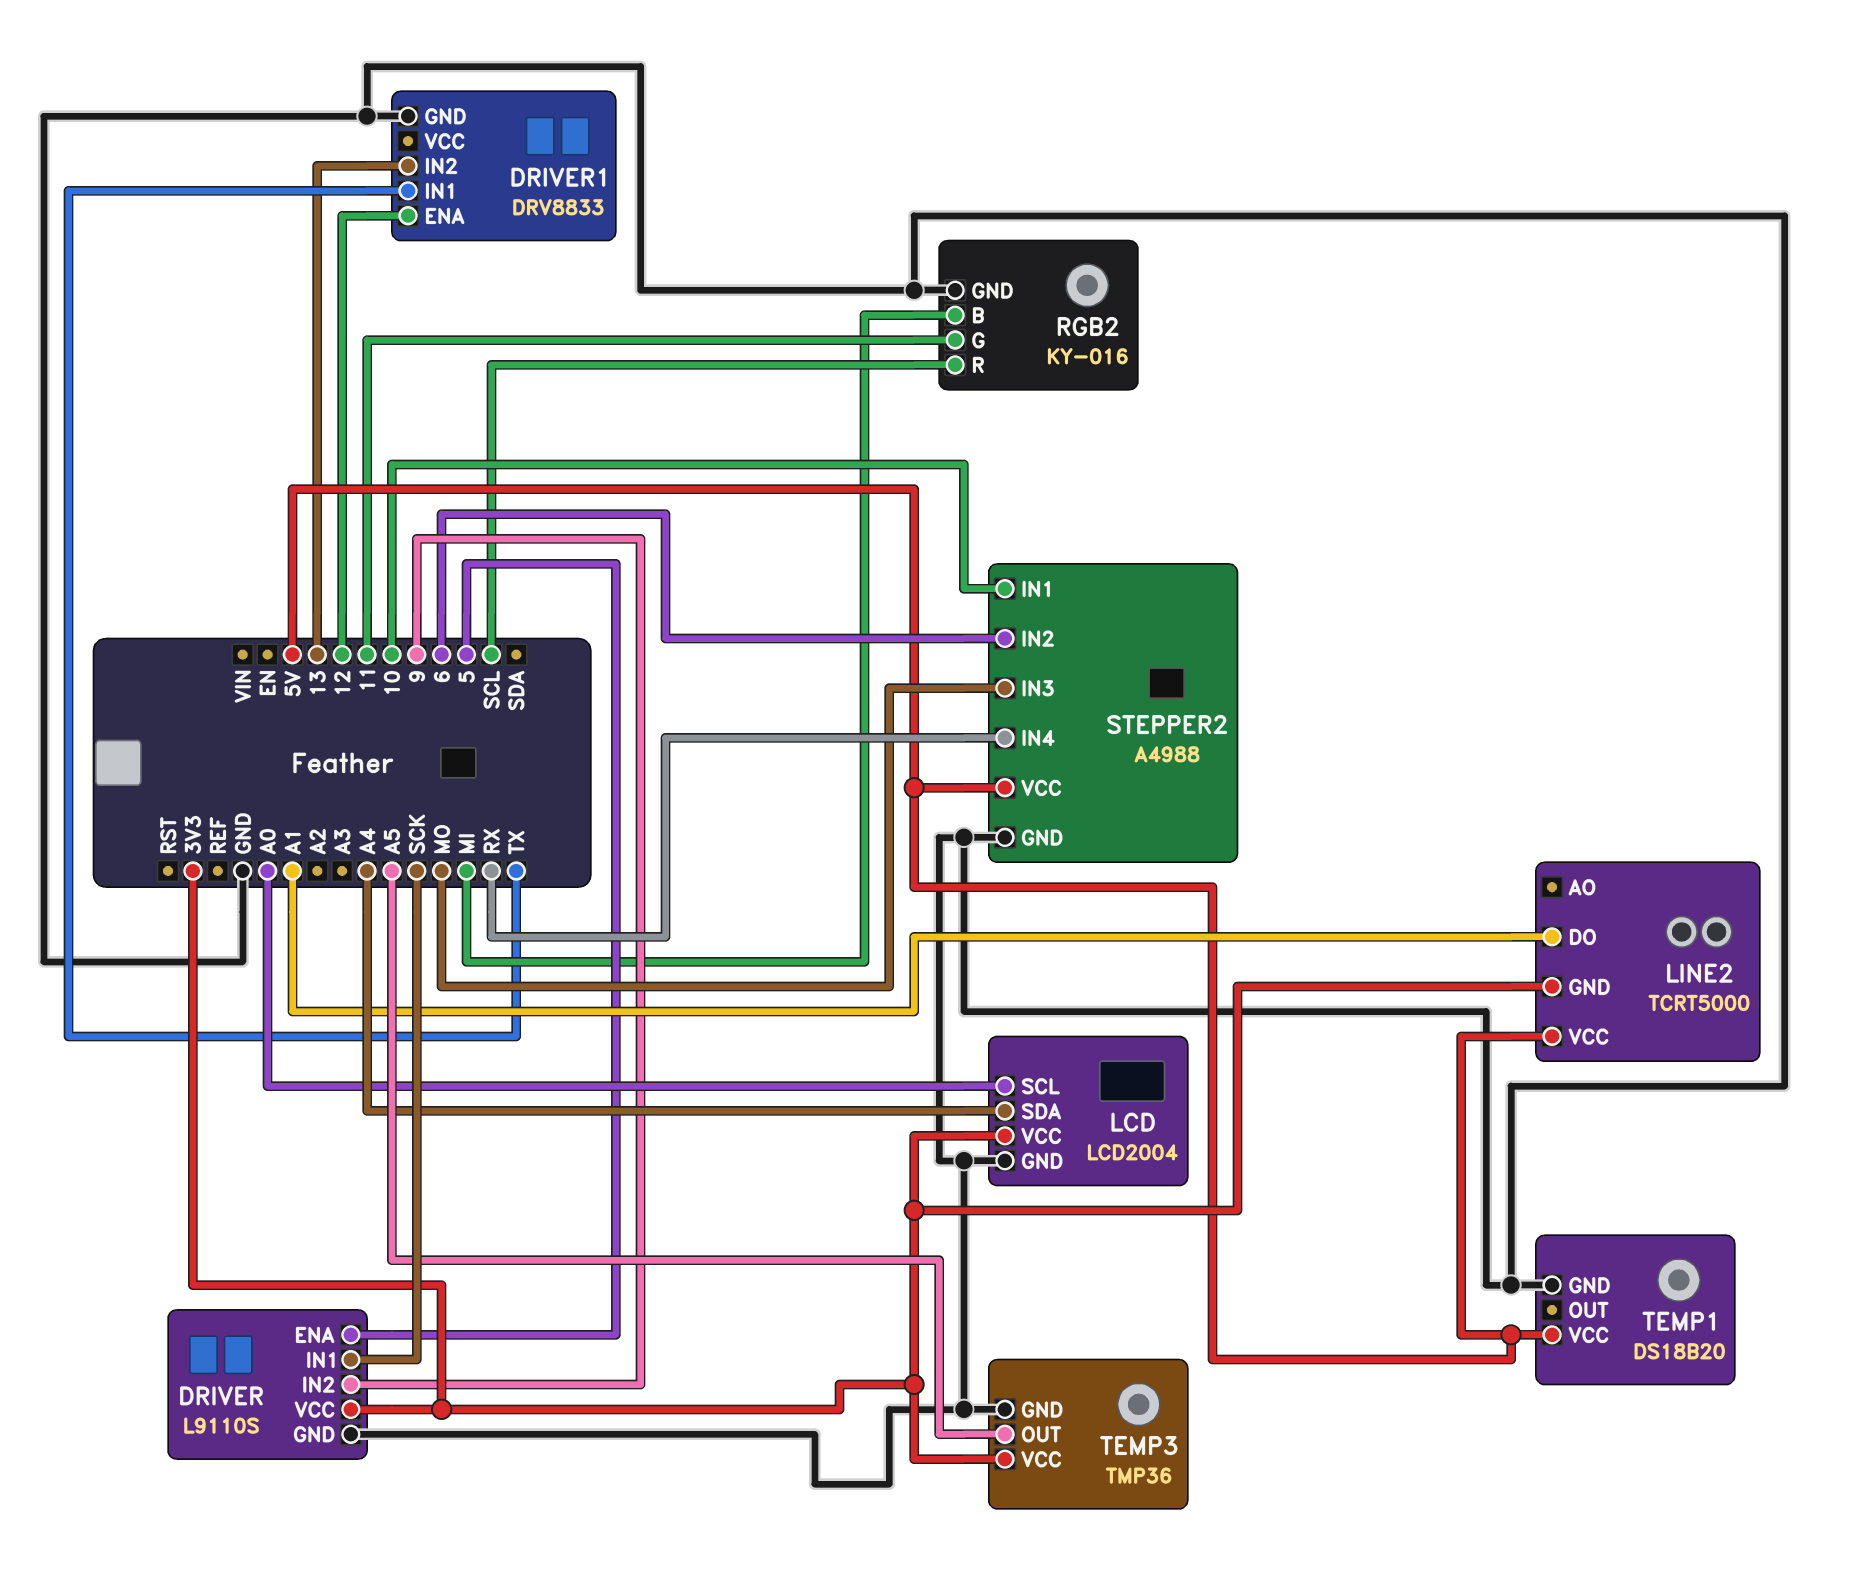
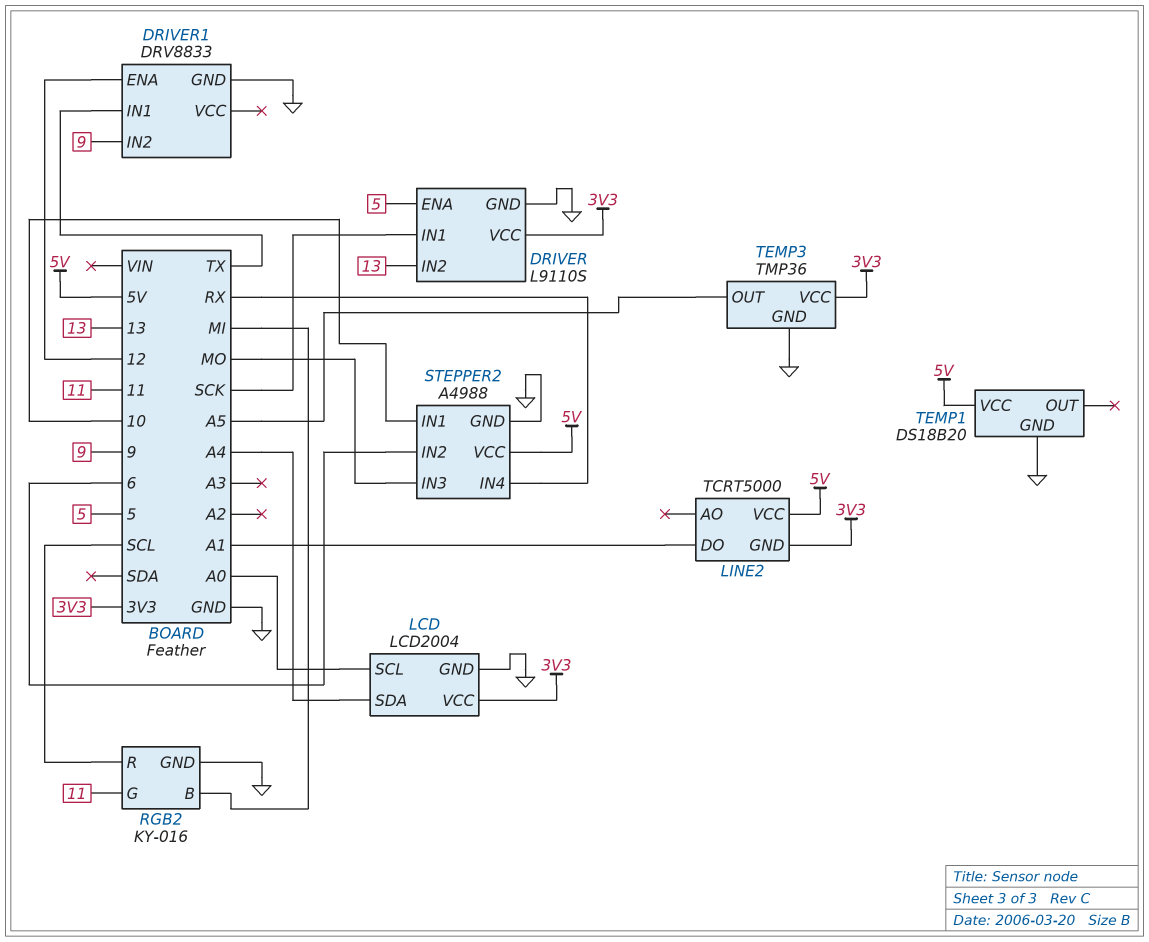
DRIVER pin IN2: 9 -> 13
DRIVER1 pin IN2: 13 -> 9

